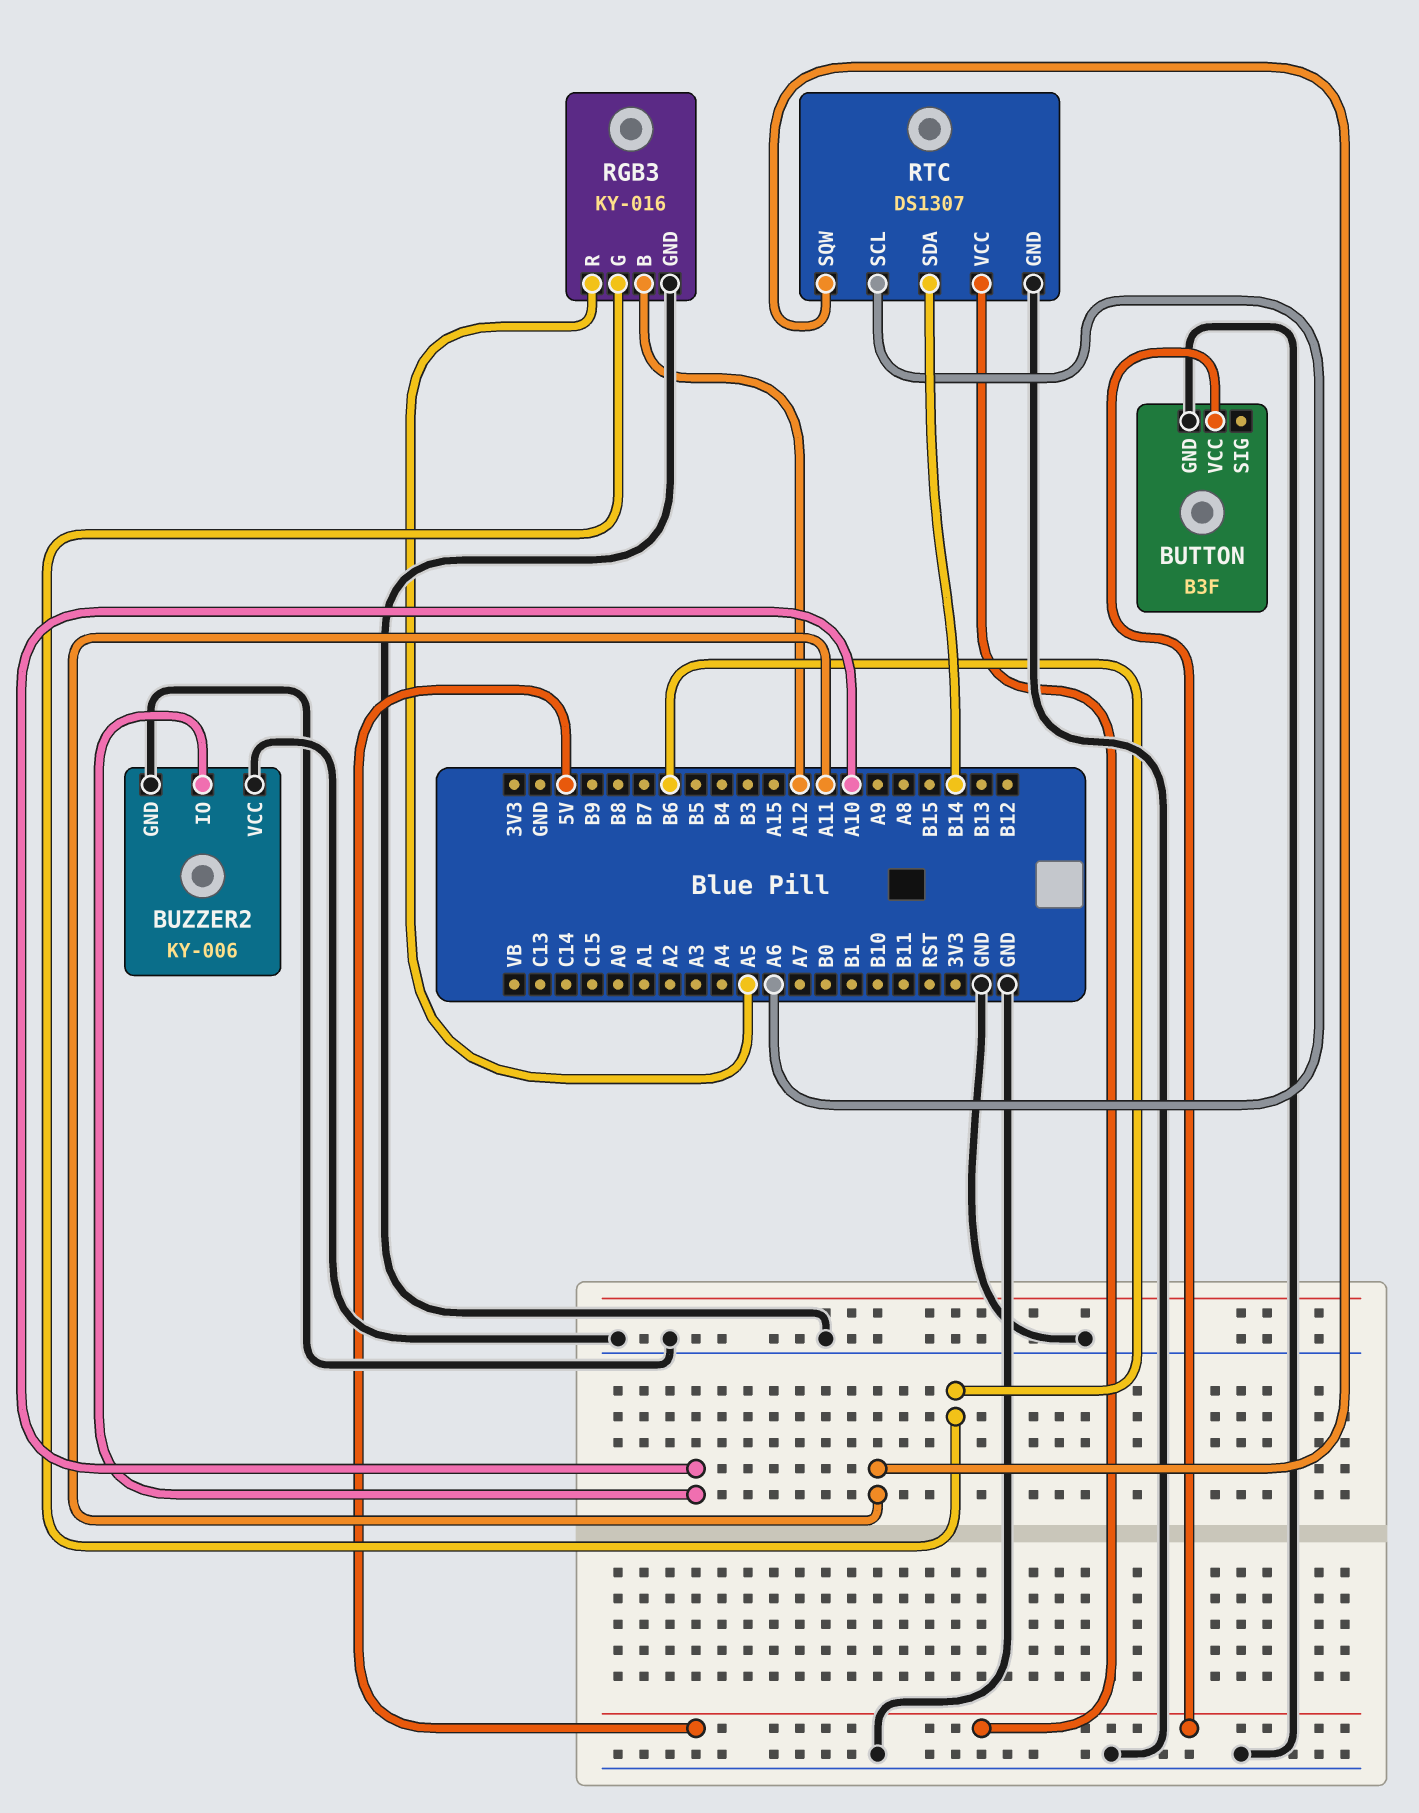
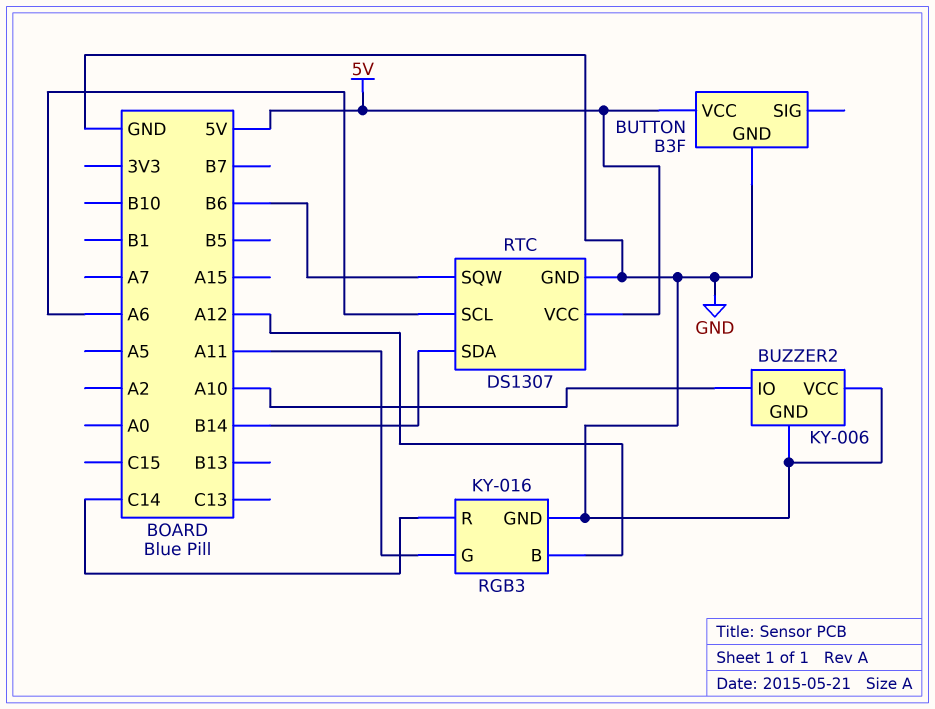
RGB3 pin G: B6 -> A11
RGB3 pin R: A5 -> C14
RTC pin SQW: A11 -> B6

